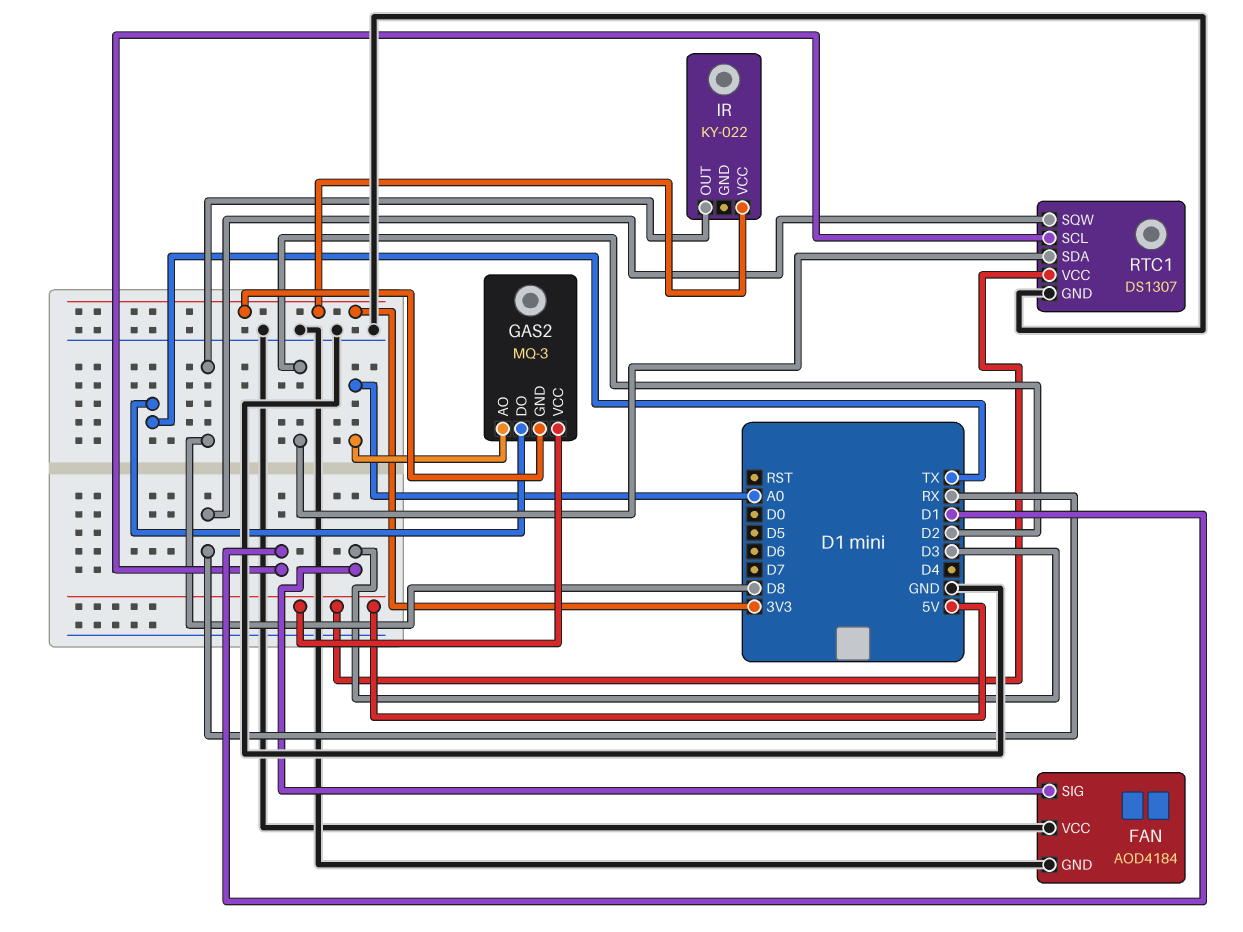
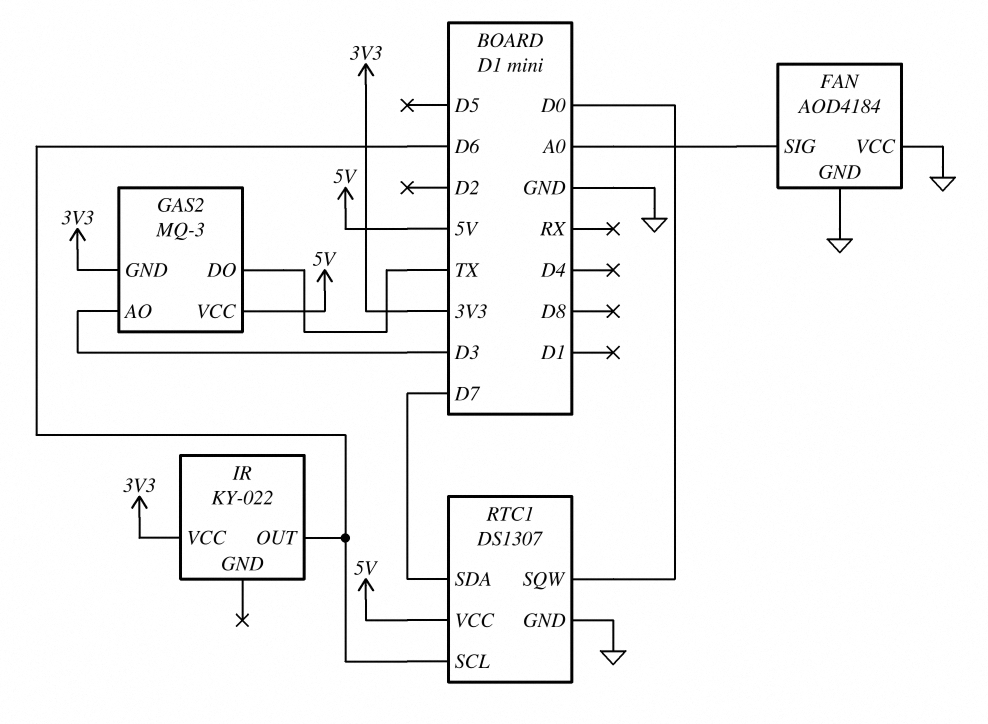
FAN pin SIG: D3 -> A0
GAS2 pin AO: A0 -> D3
IR pin OUT: D8 -> D6
RTC1 pin SCL: D1 -> D6
RTC1 pin SDA: D2 -> D7
RTC1 pin SQW: RX -> D0

